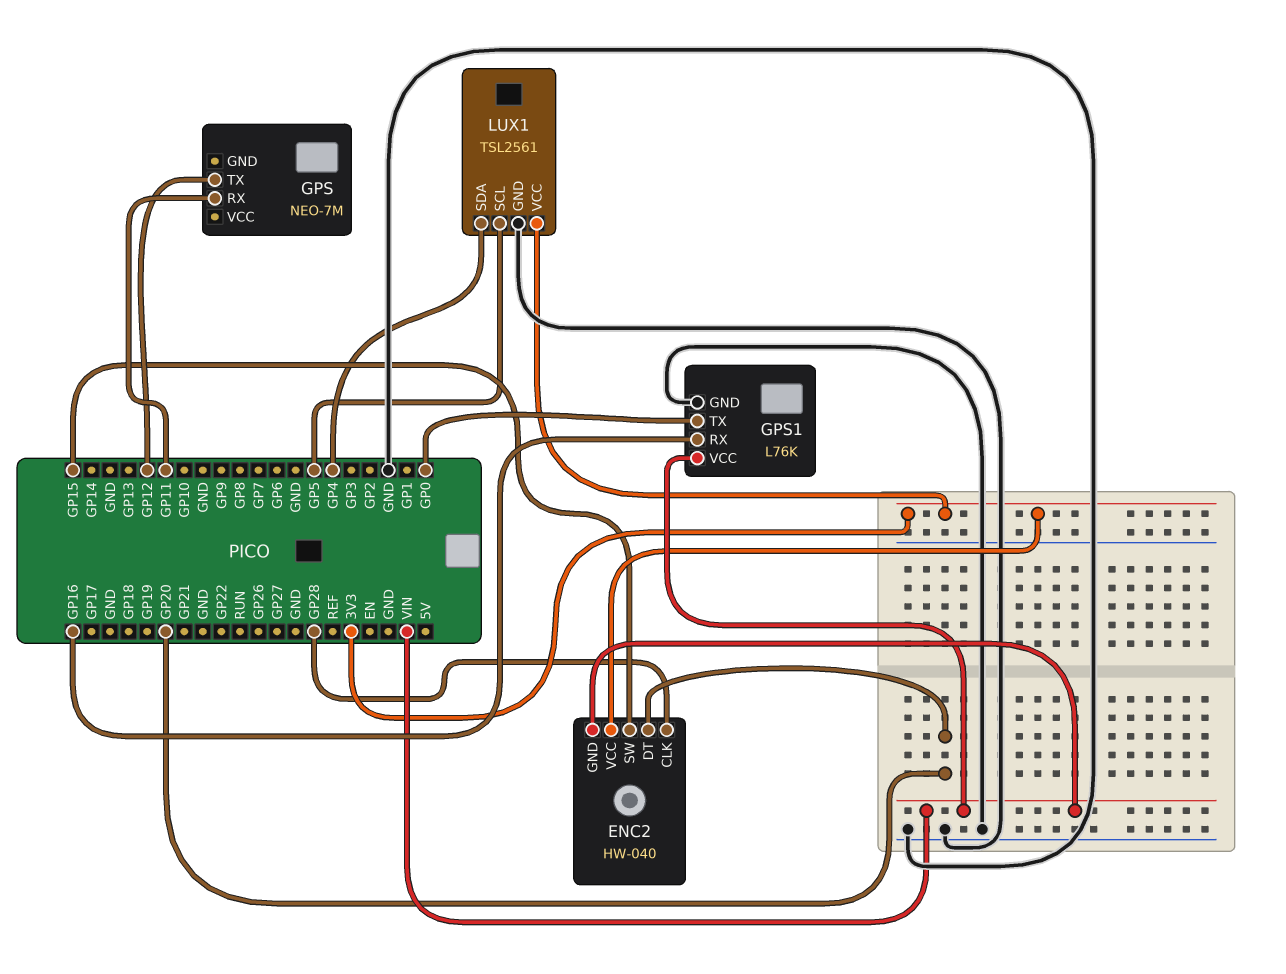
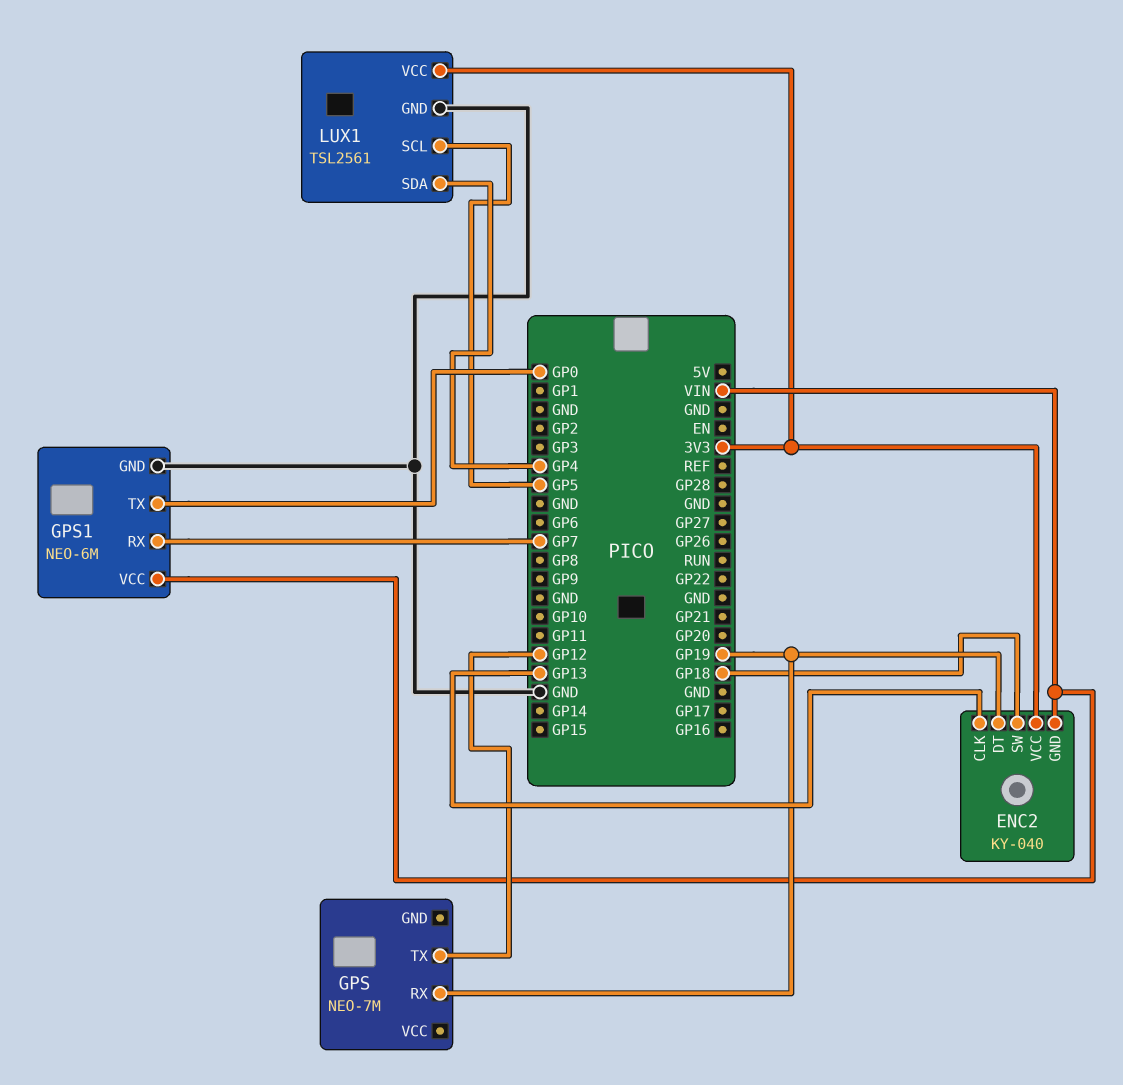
ENC2: HW-040 -> KY-040
ENC2 pin CLK: GP28 -> GP13
ENC2 pin DT: GP20 -> GP19
ENC2 pin SW: GP15 -> GP18
GPS pin RX: GP11 -> GP19
GPS1: L76K -> NEO-6M
GPS1 pin RX: GP16 -> GP7

